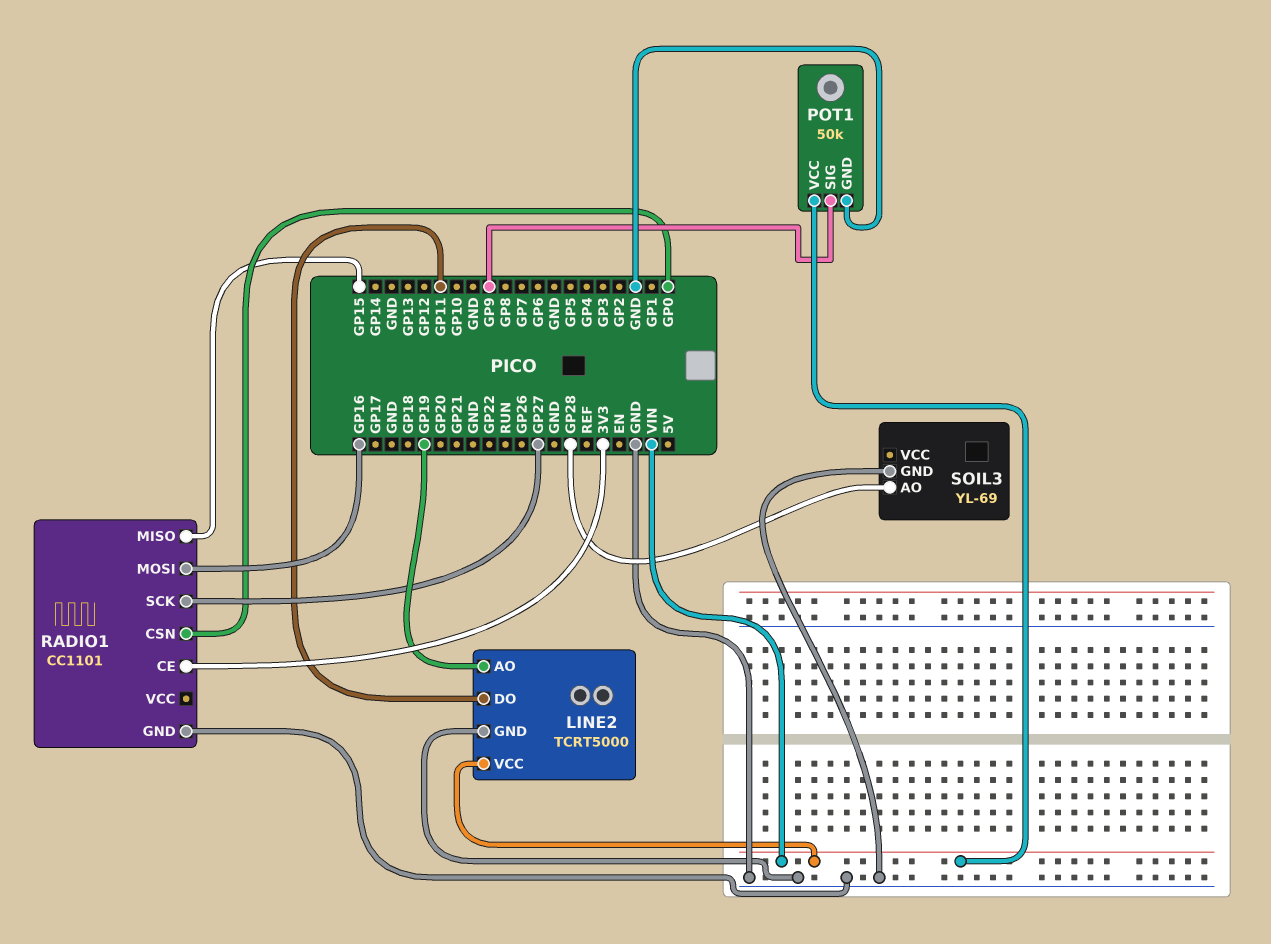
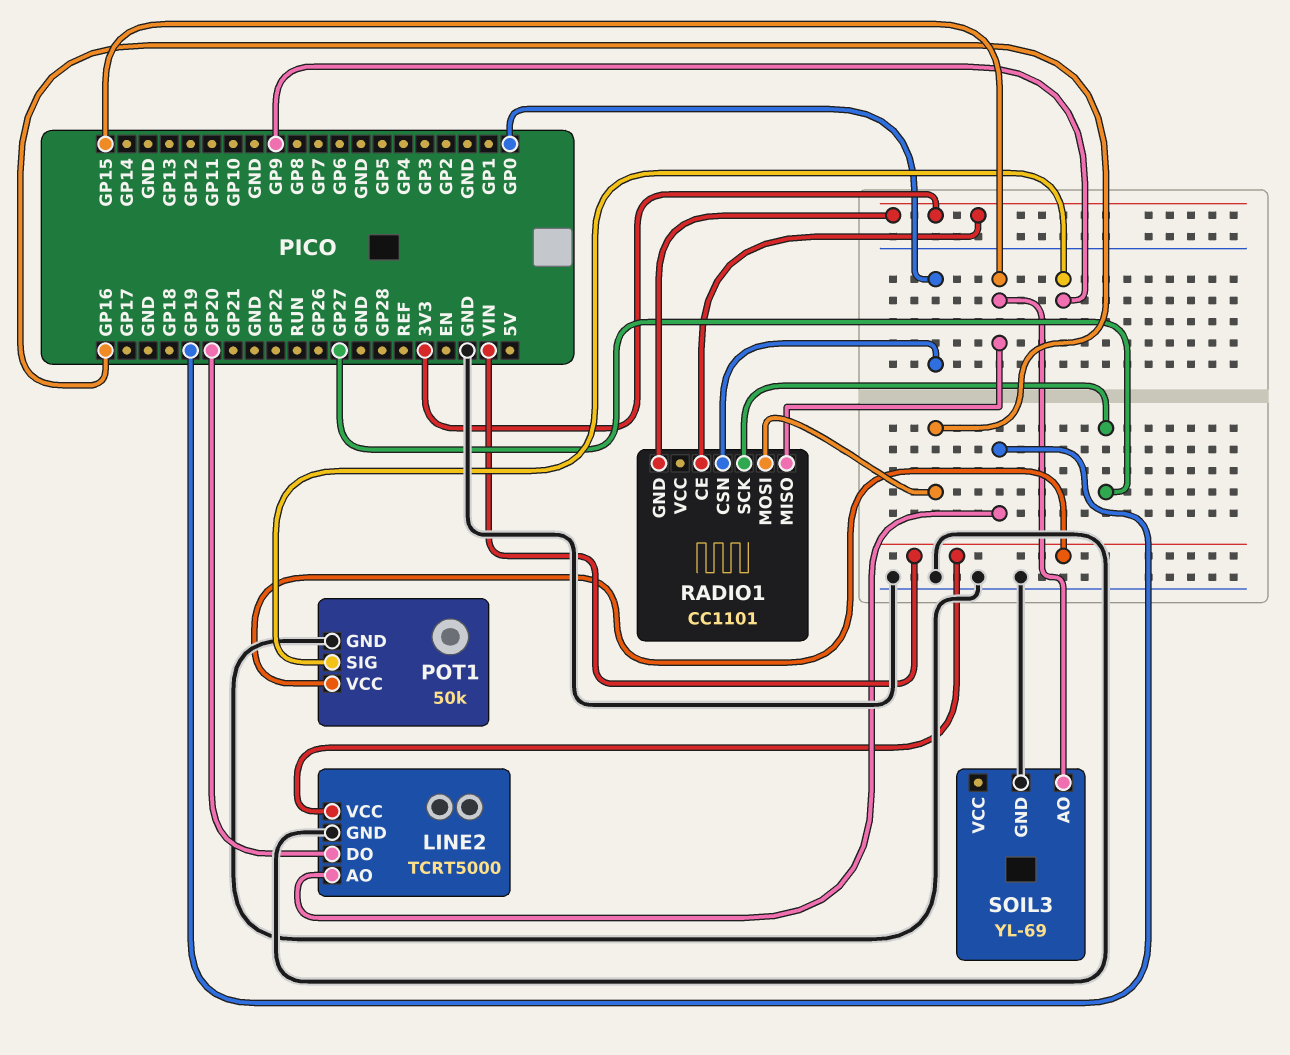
LINE2 pin DO: GP11 -> GP20
RADIO1 pin GND: GND -> 3V3
SOIL3 pin AO: GP28 -> GP15

